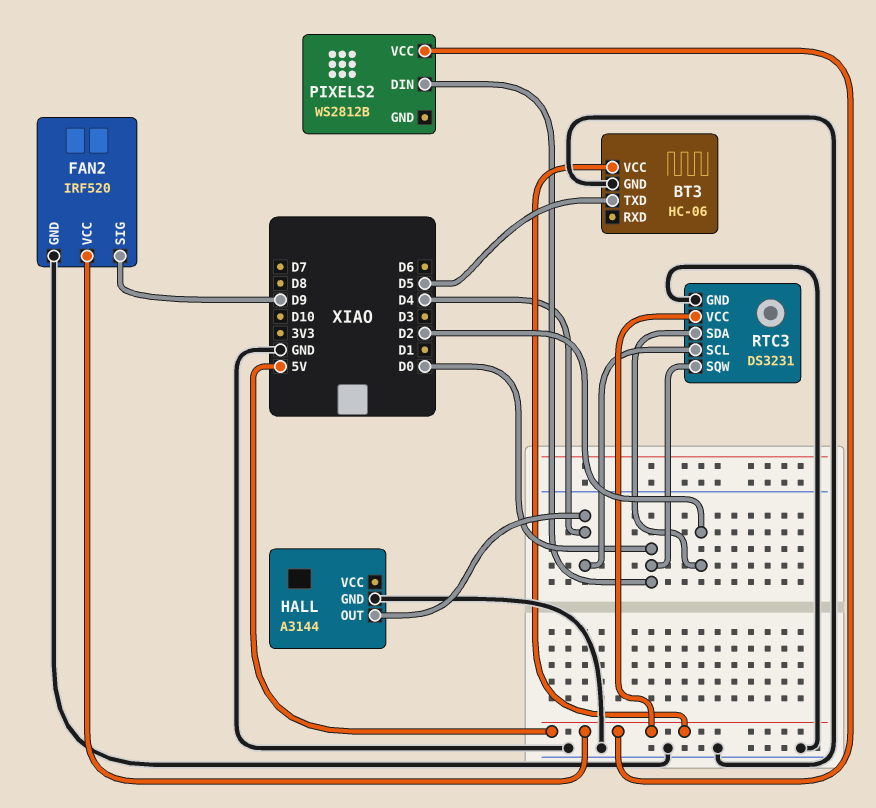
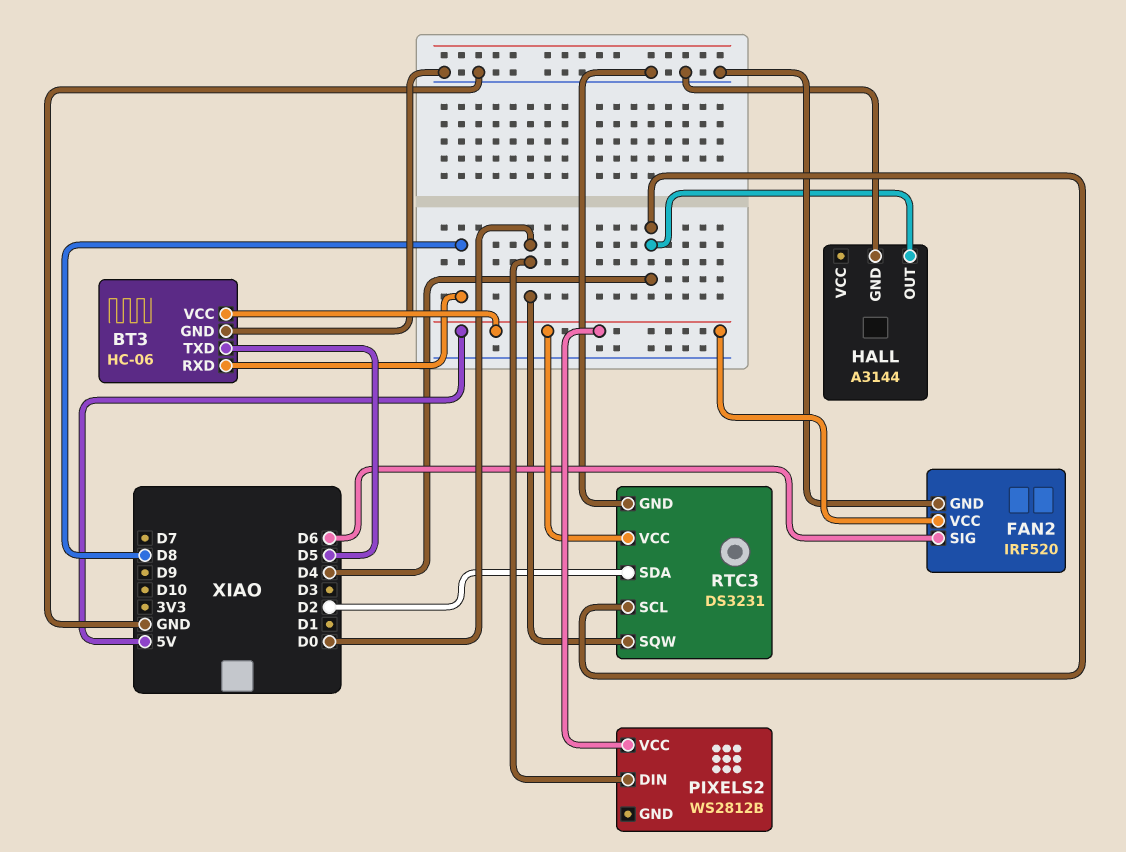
BT3 pin RXD: none -> D8
FAN2 pin SIG: D9 -> D6

